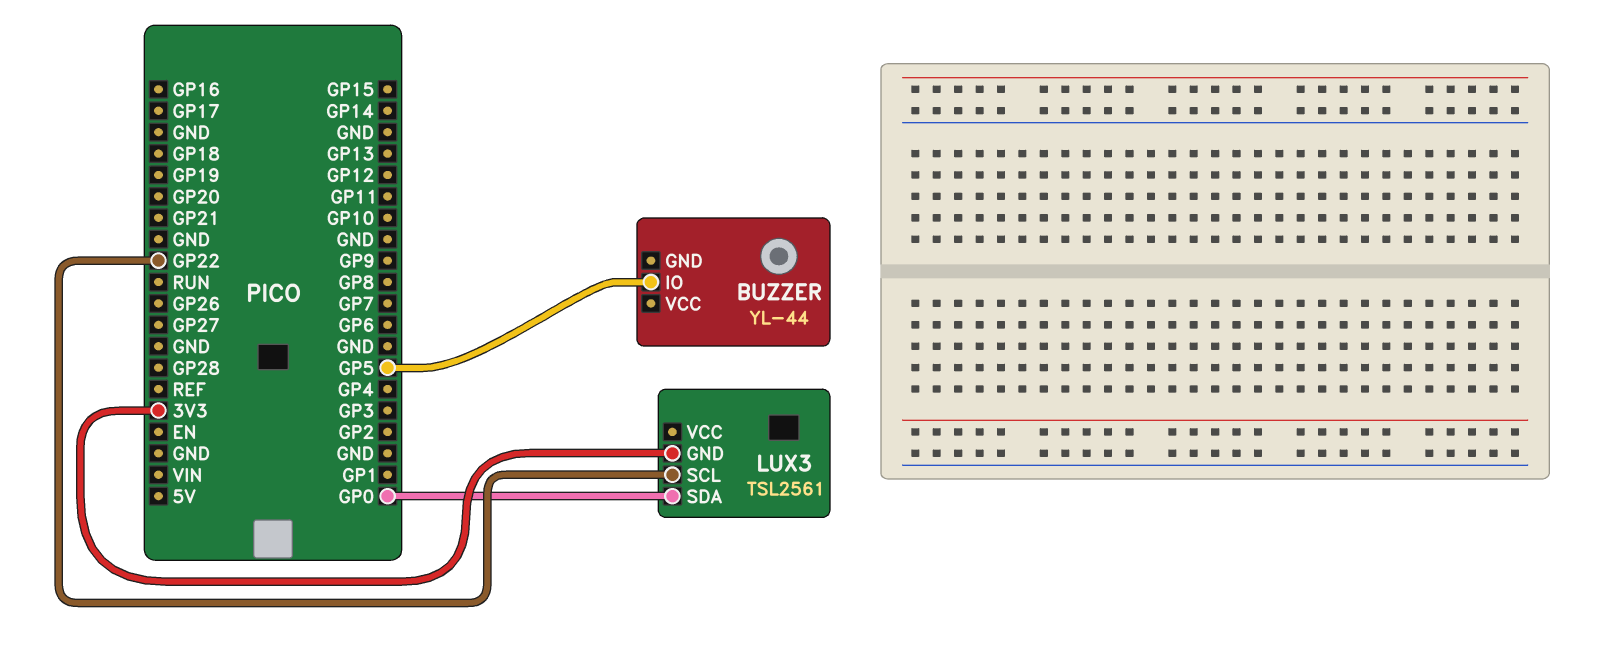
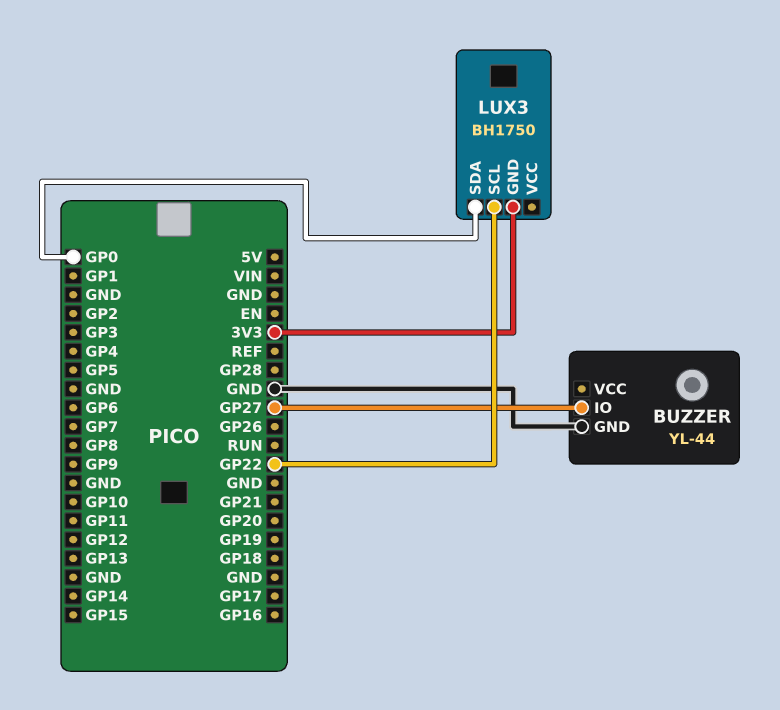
BUZZER pin GND: none -> GND
BUZZER pin IO: GP5 -> GP27
LUX3: TSL2561 -> BH1750

